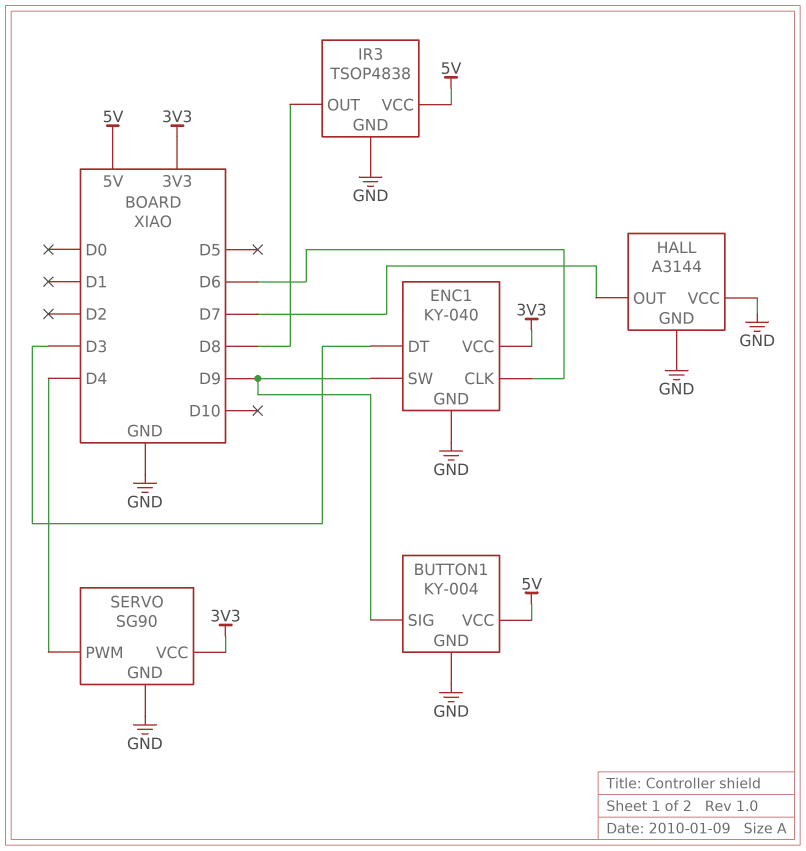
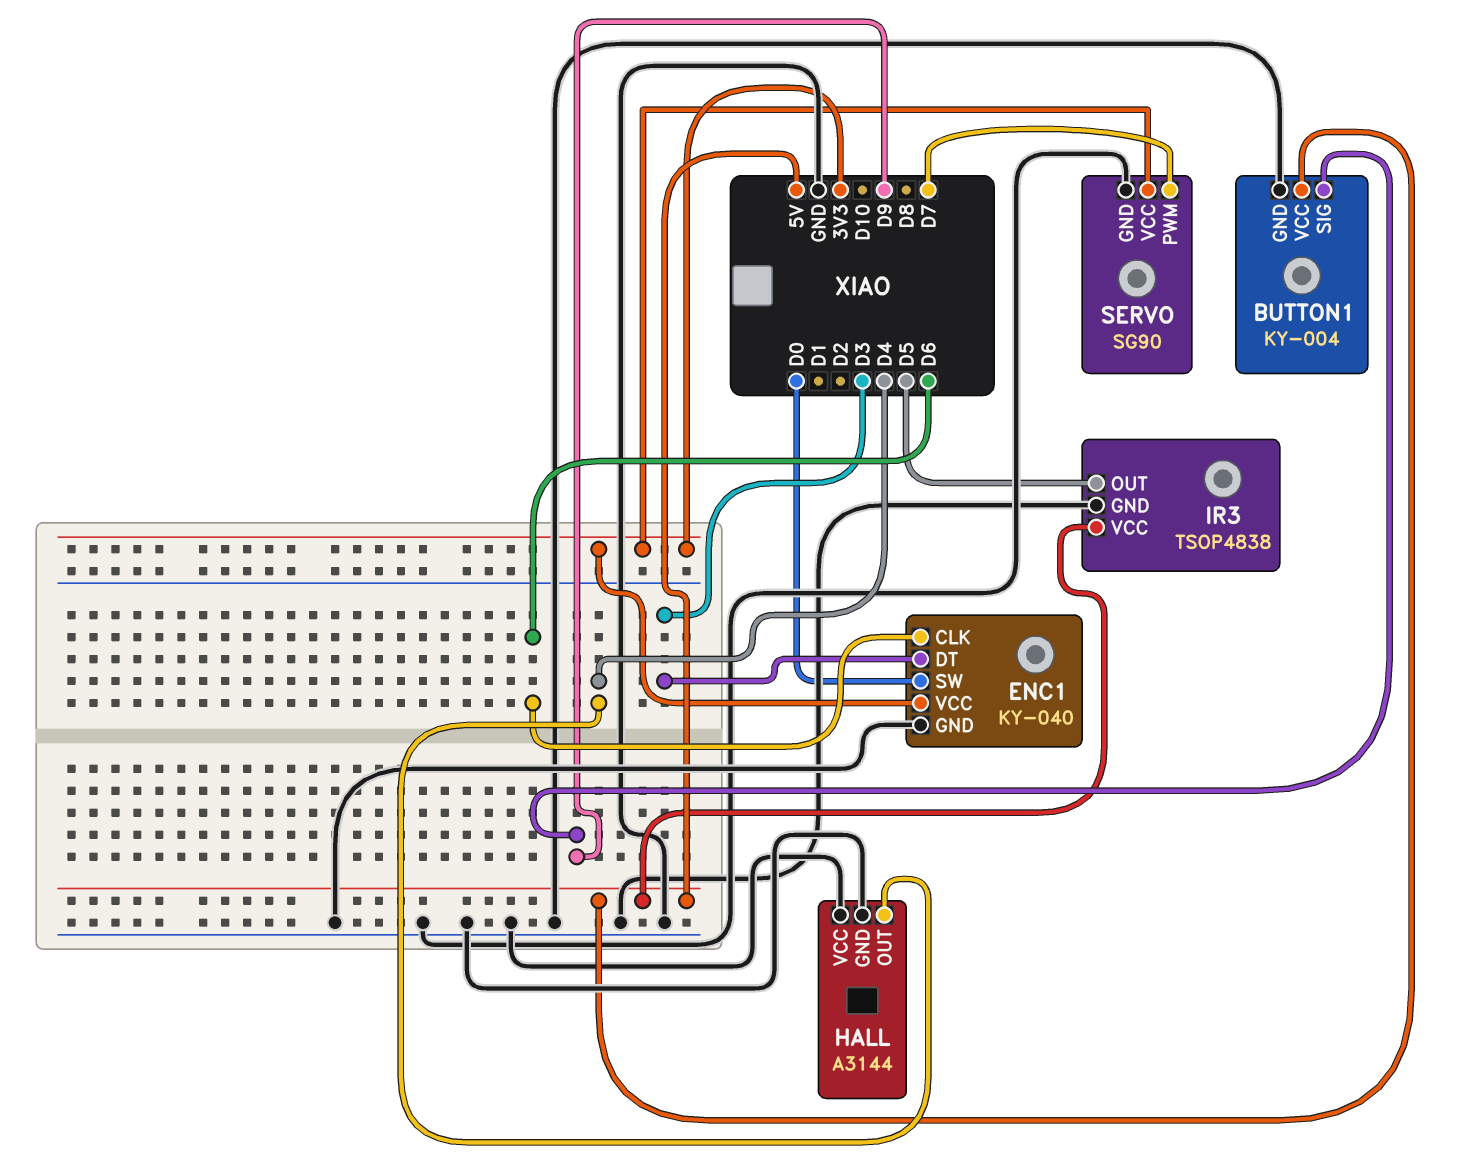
ENC1 pin SW: D9 -> D0
HALL pin OUT: D7 -> D4
IR3 pin OUT: D8 -> D5
SERVO pin PWM: D4 -> D7

